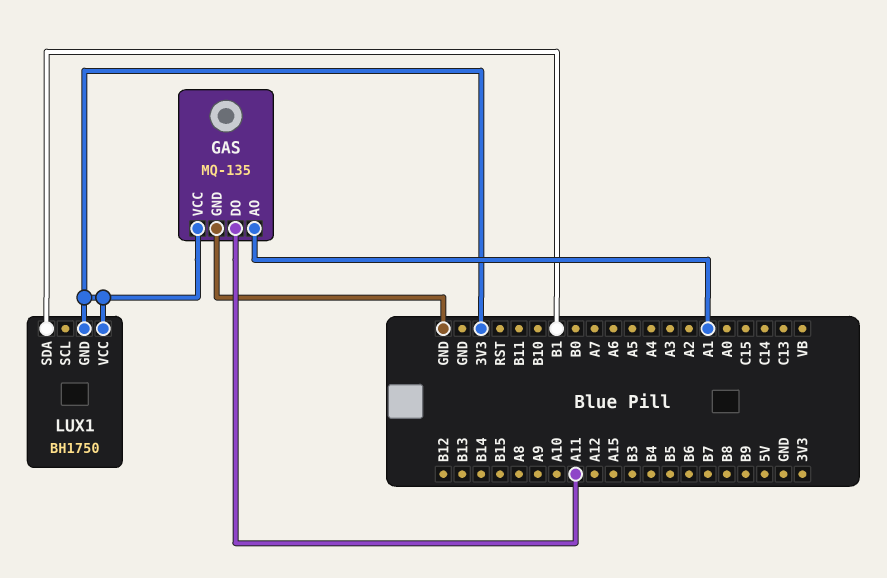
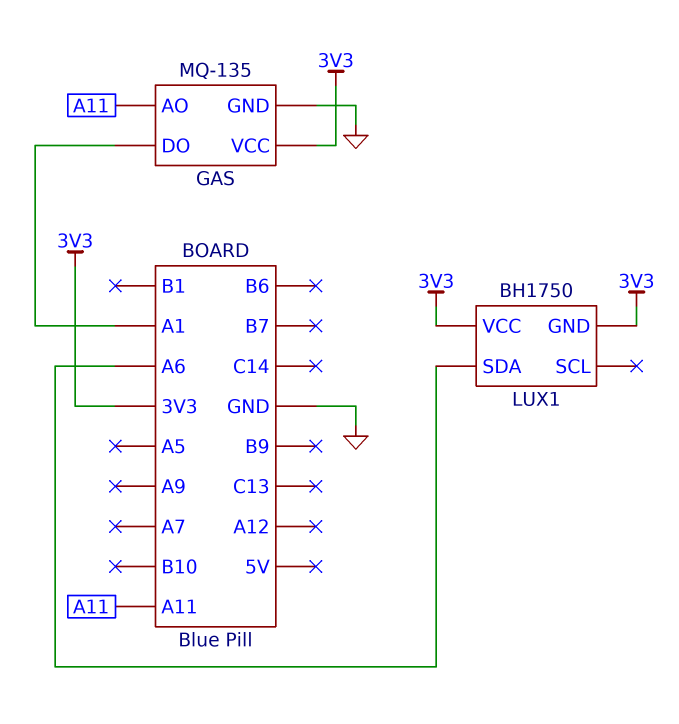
GAS pin AO: A1 -> A11
GAS pin DO: A11 -> A1
LUX1 pin SDA: B1 -> A6

